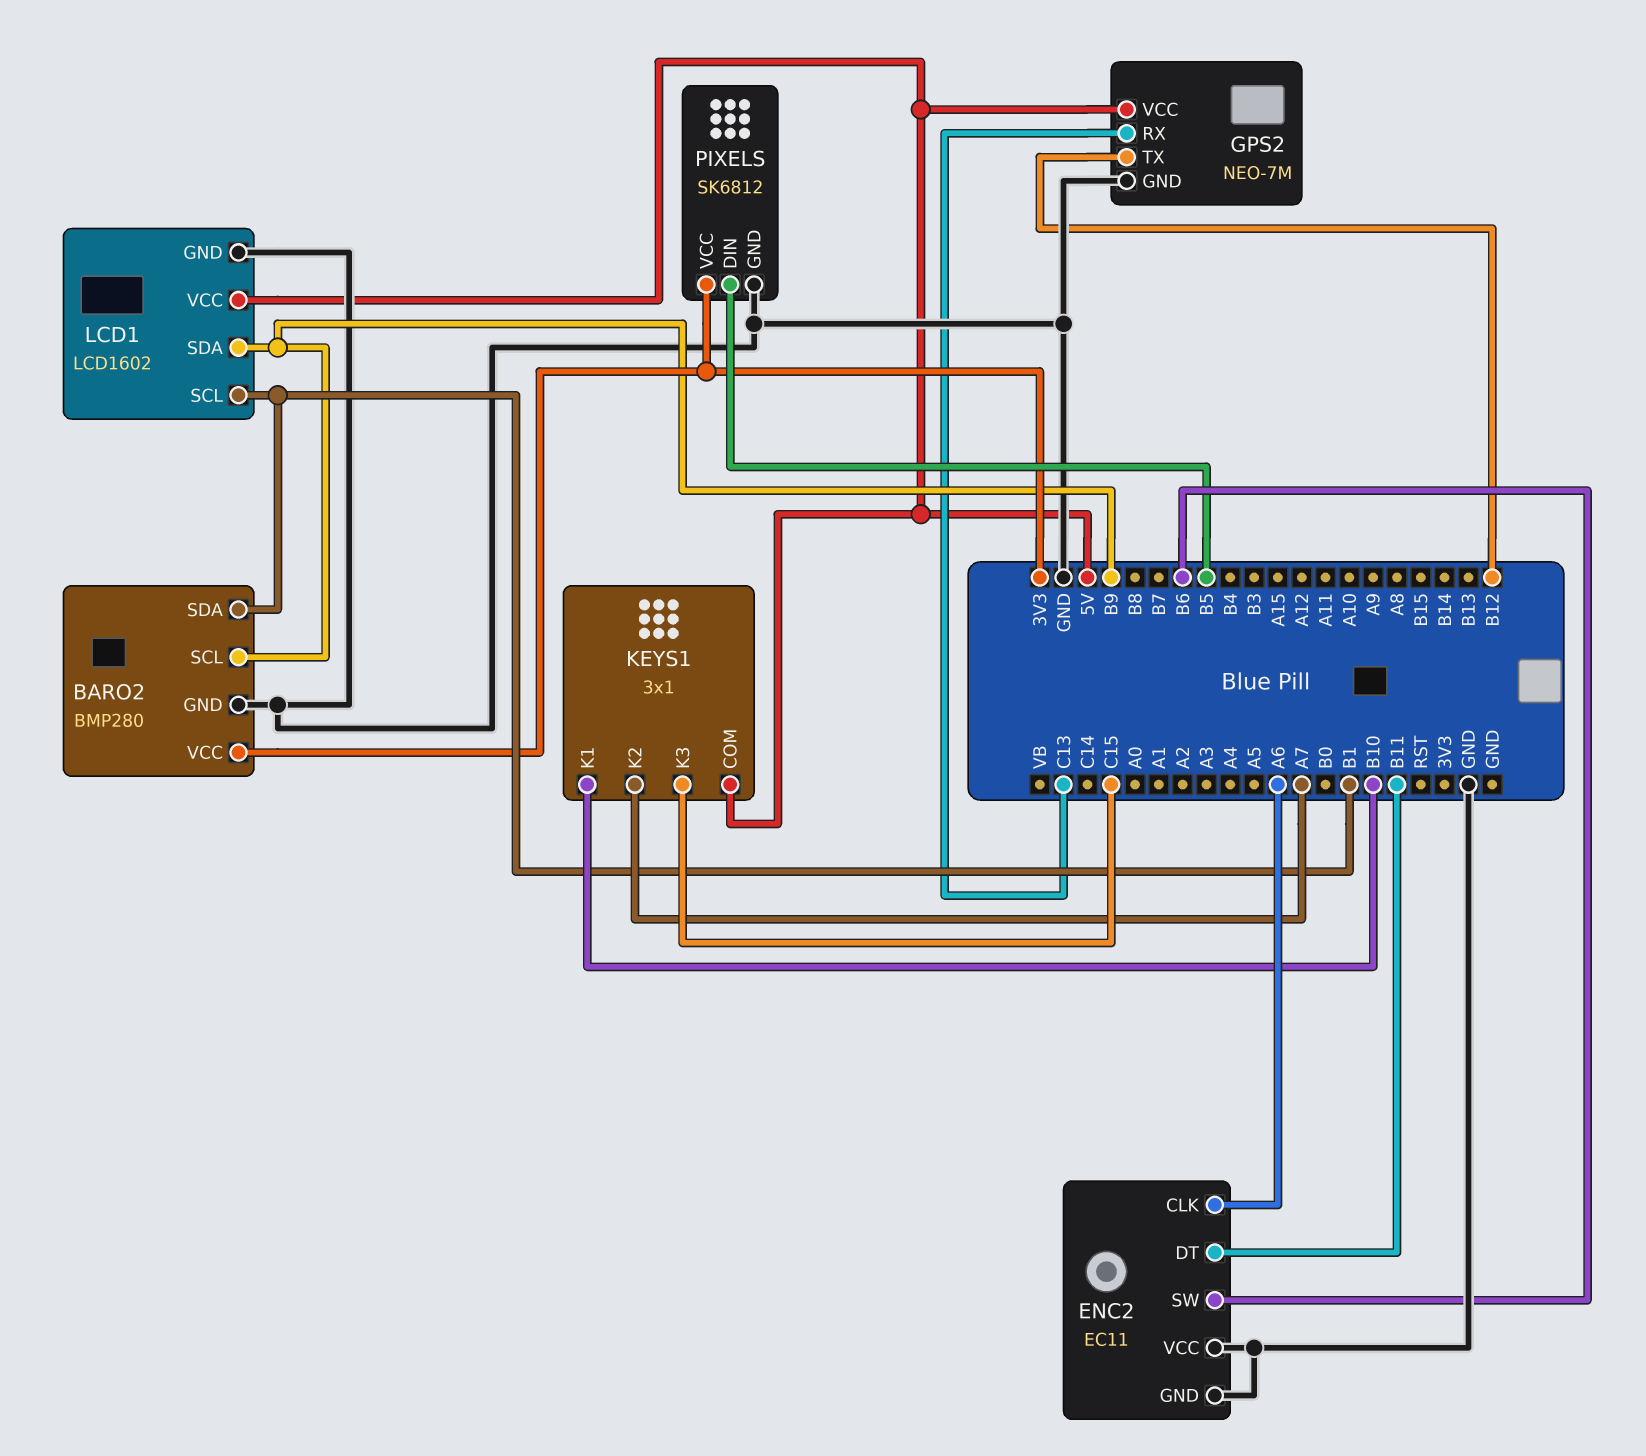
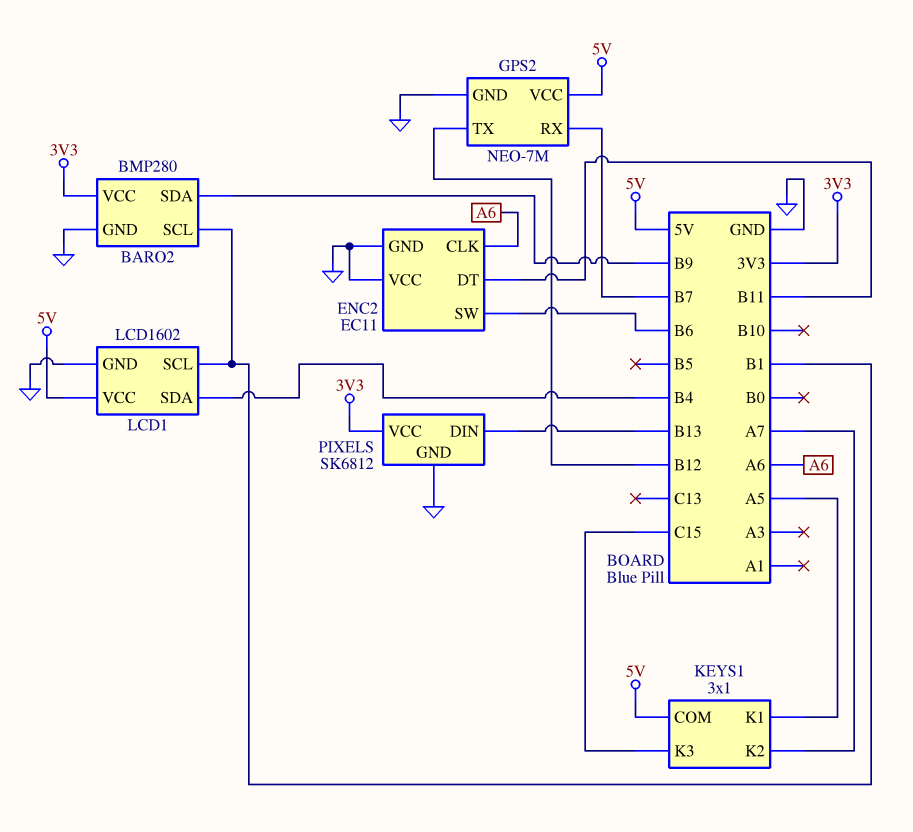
BARO2 pin SCL: B9 -> B1
BARO2 pin SDA: B1 -> B9
GPS2 pin RX: C13 -> B7
KEYS1 pin K1: B10 -> A5
LCD1 pin SDA: B9 -> B4
PIXELS pin DIN: B5 -> B13

